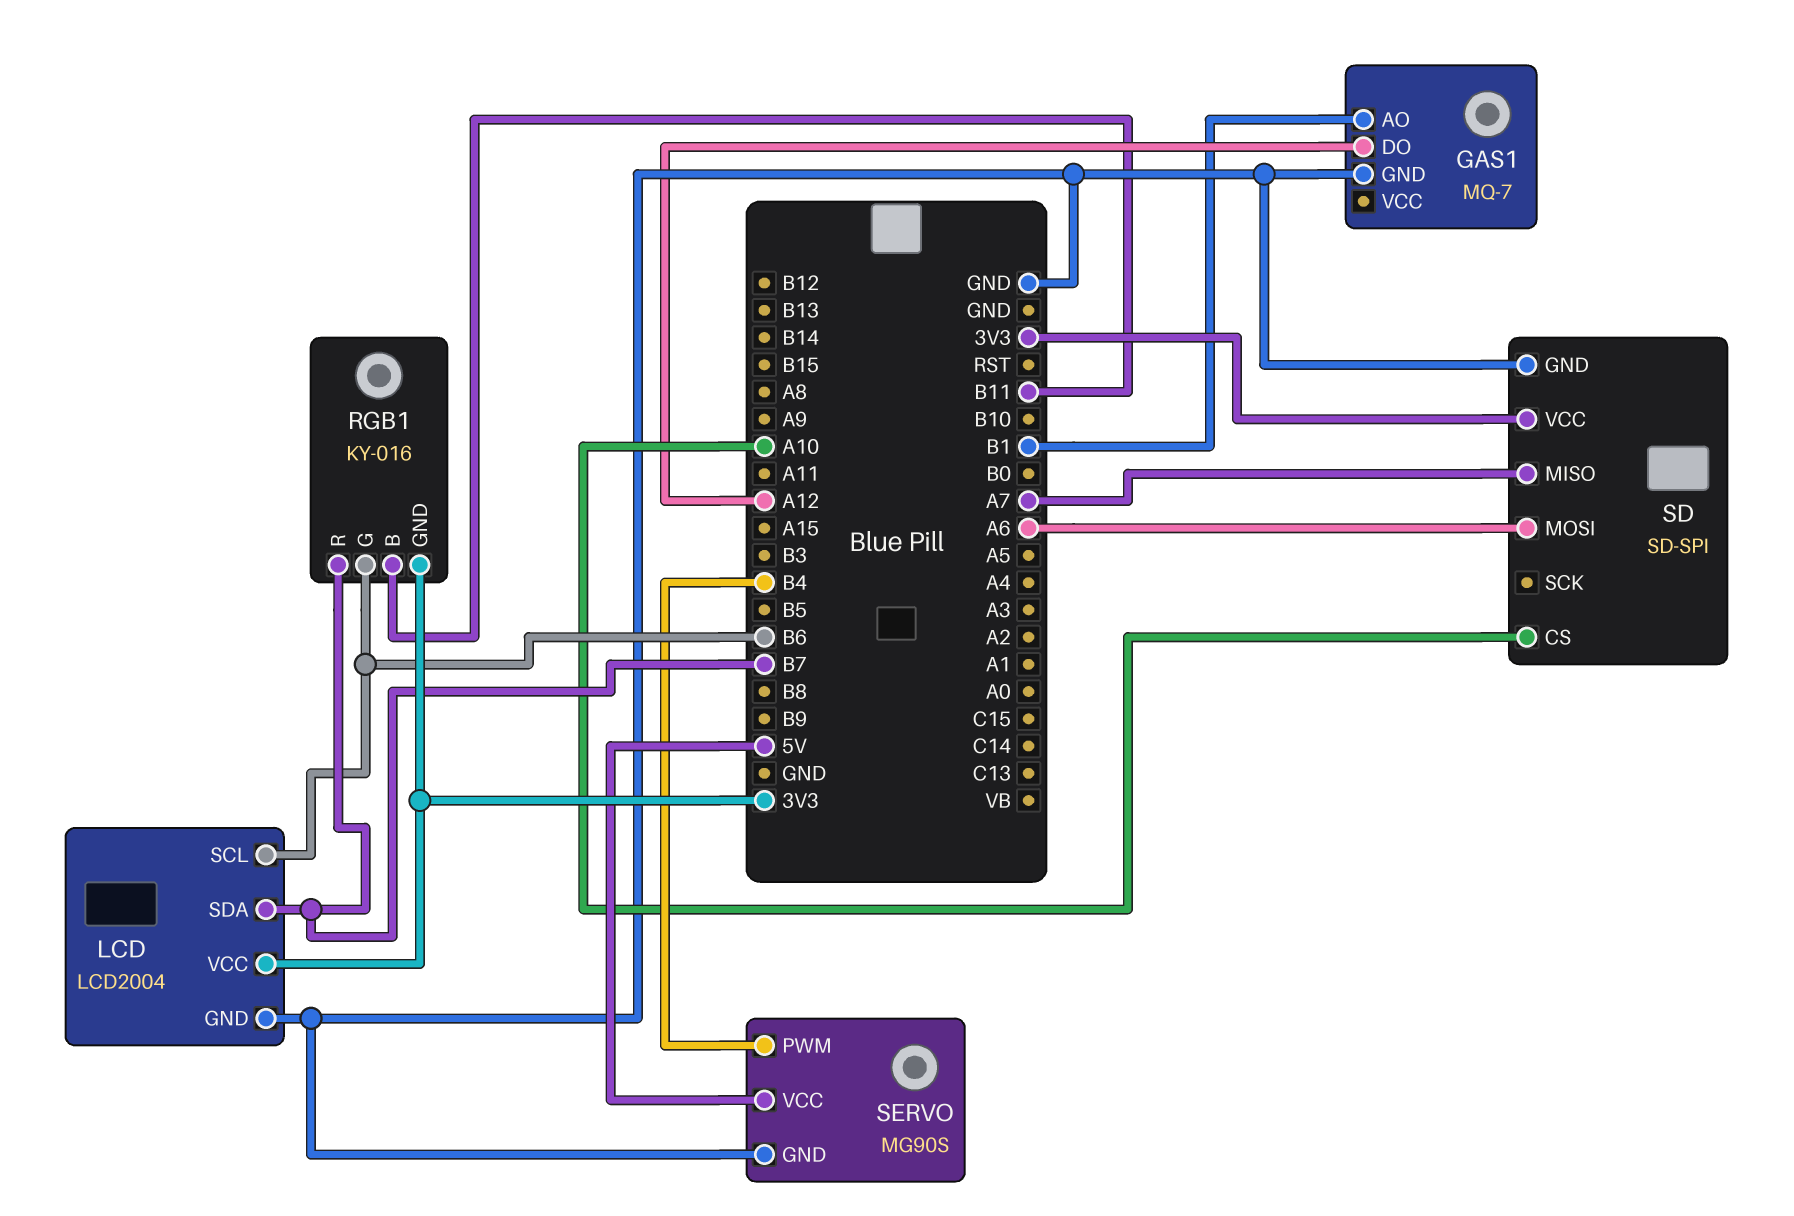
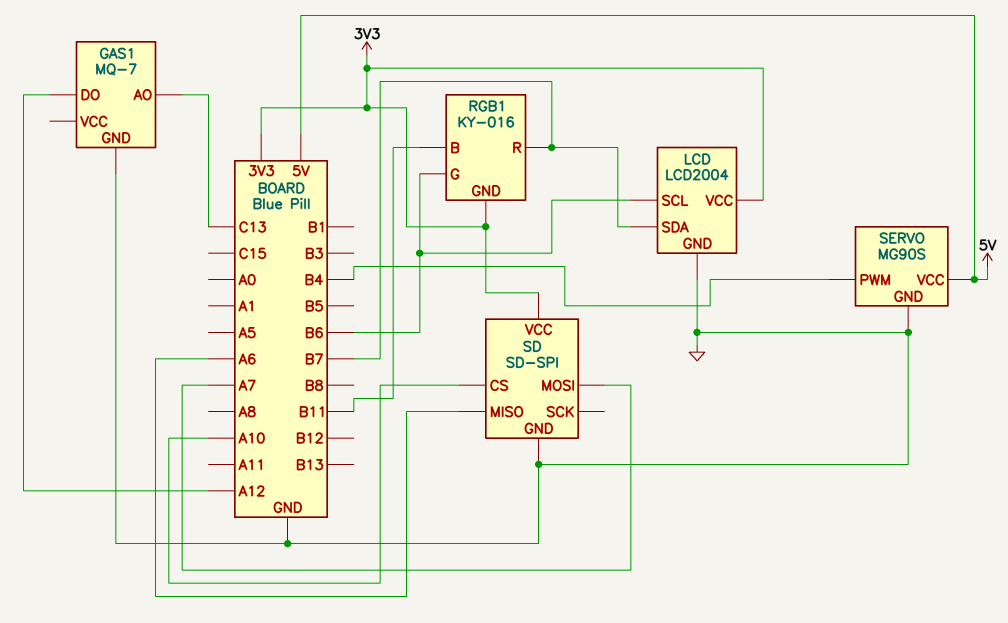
GAS1 pin AO: B1 -> C13
SD pin MISO: A7 -> A6
SD pin MOSI: A6 -> A7

